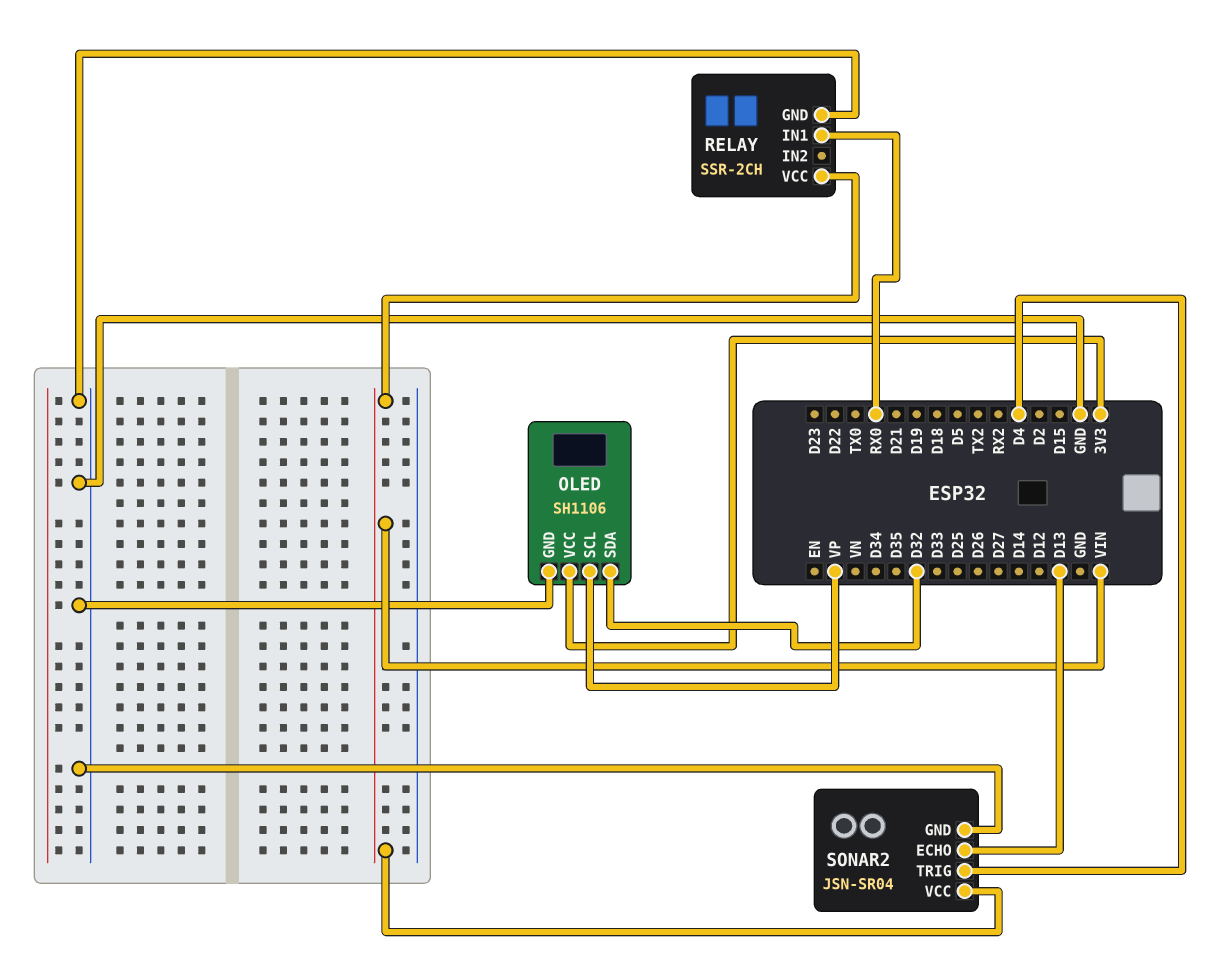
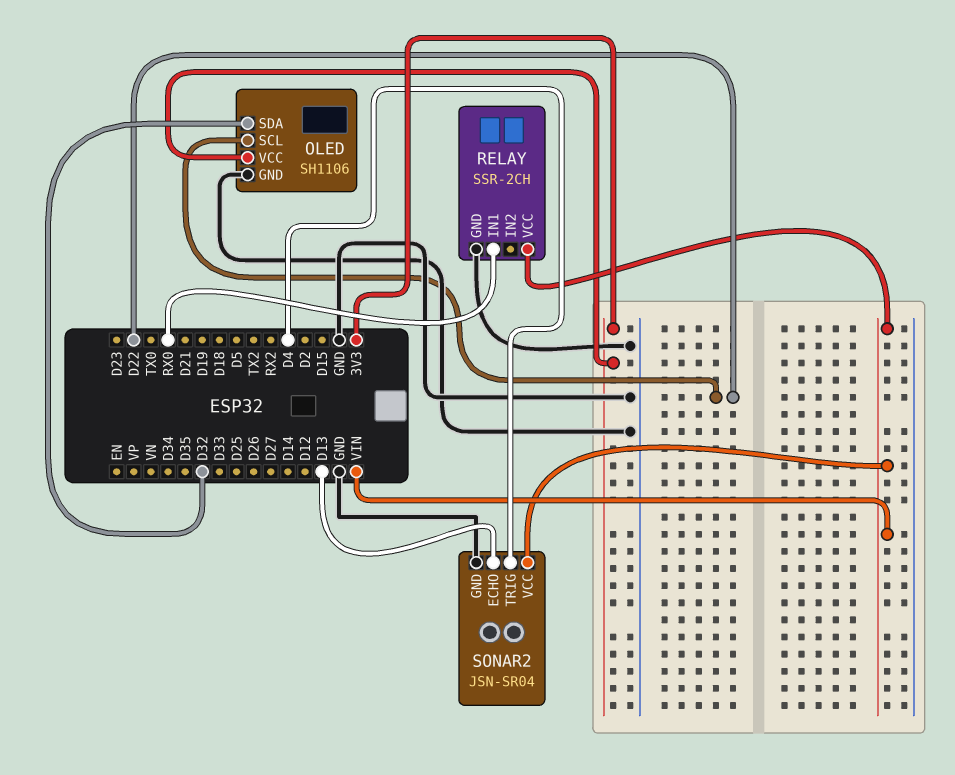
OLED pin SCL: VP -> D22

